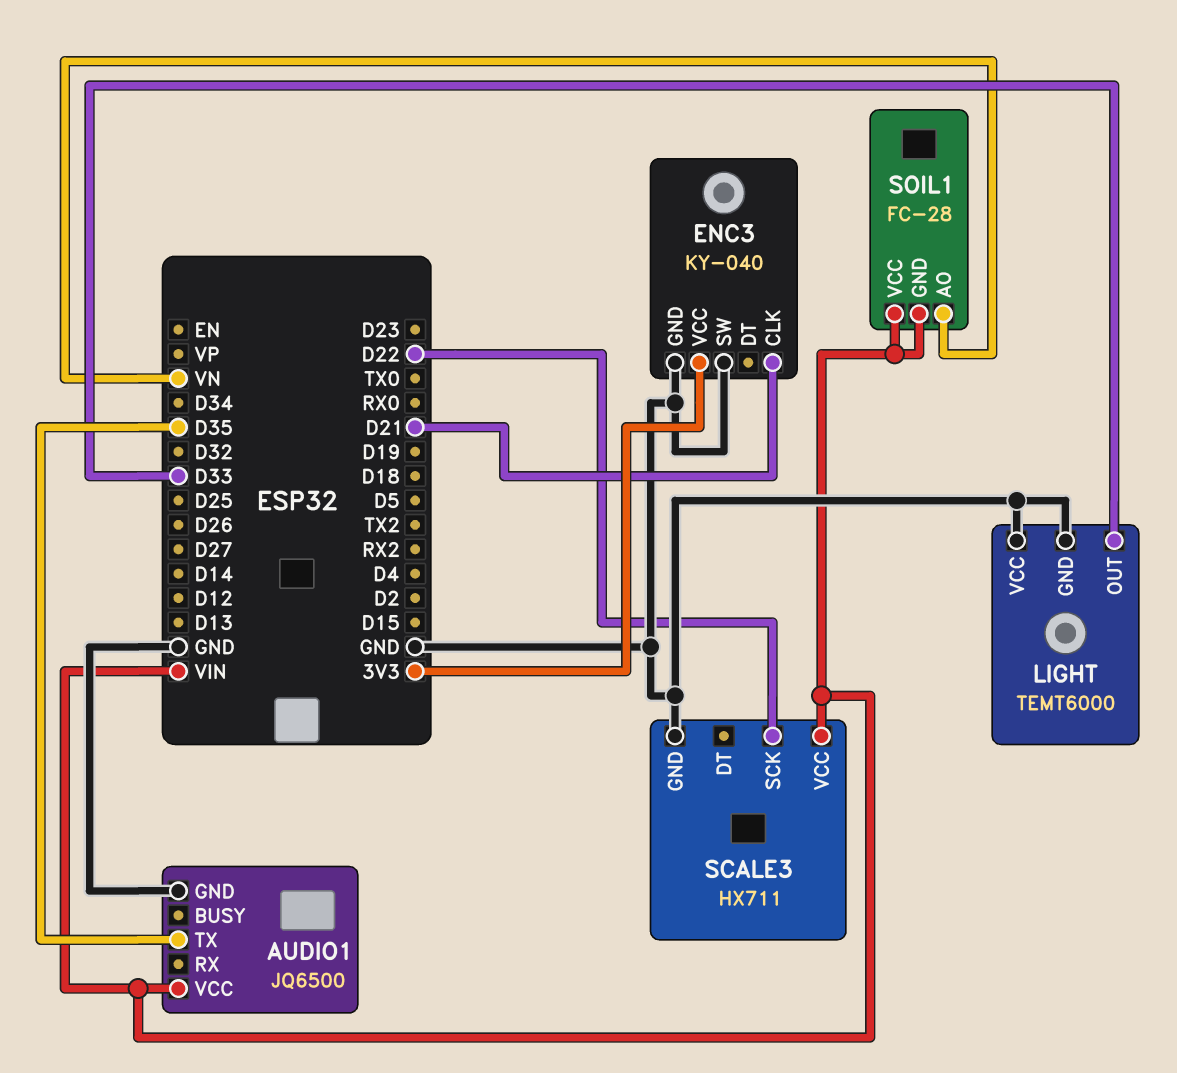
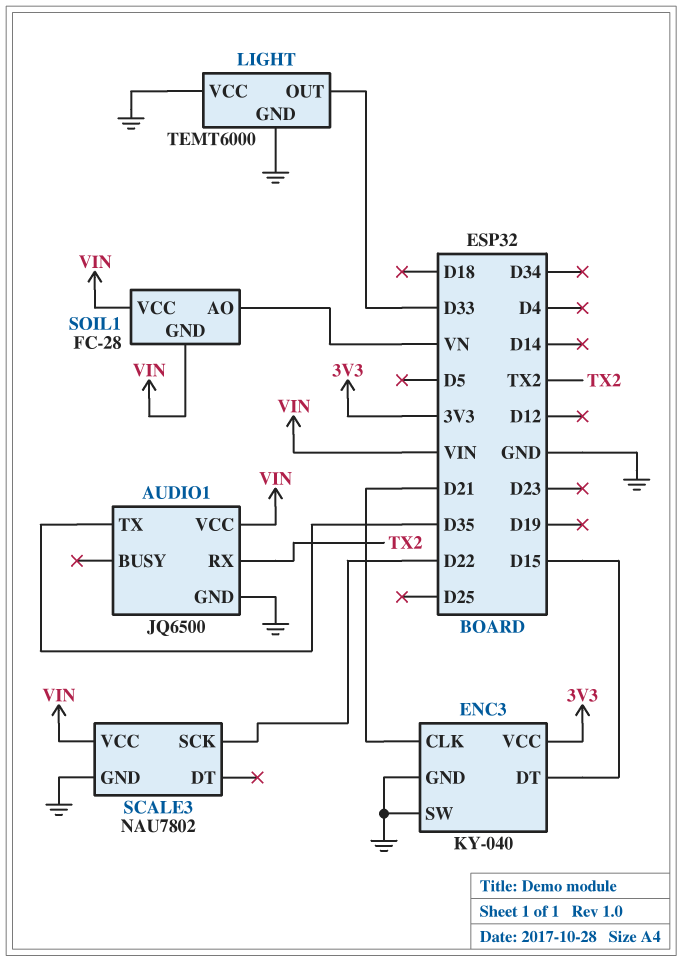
AUDIO1 pin RX: none -> TX2
ENC3 pin DT: none -> D15
SCALE3: HX711 -> NAU7802

